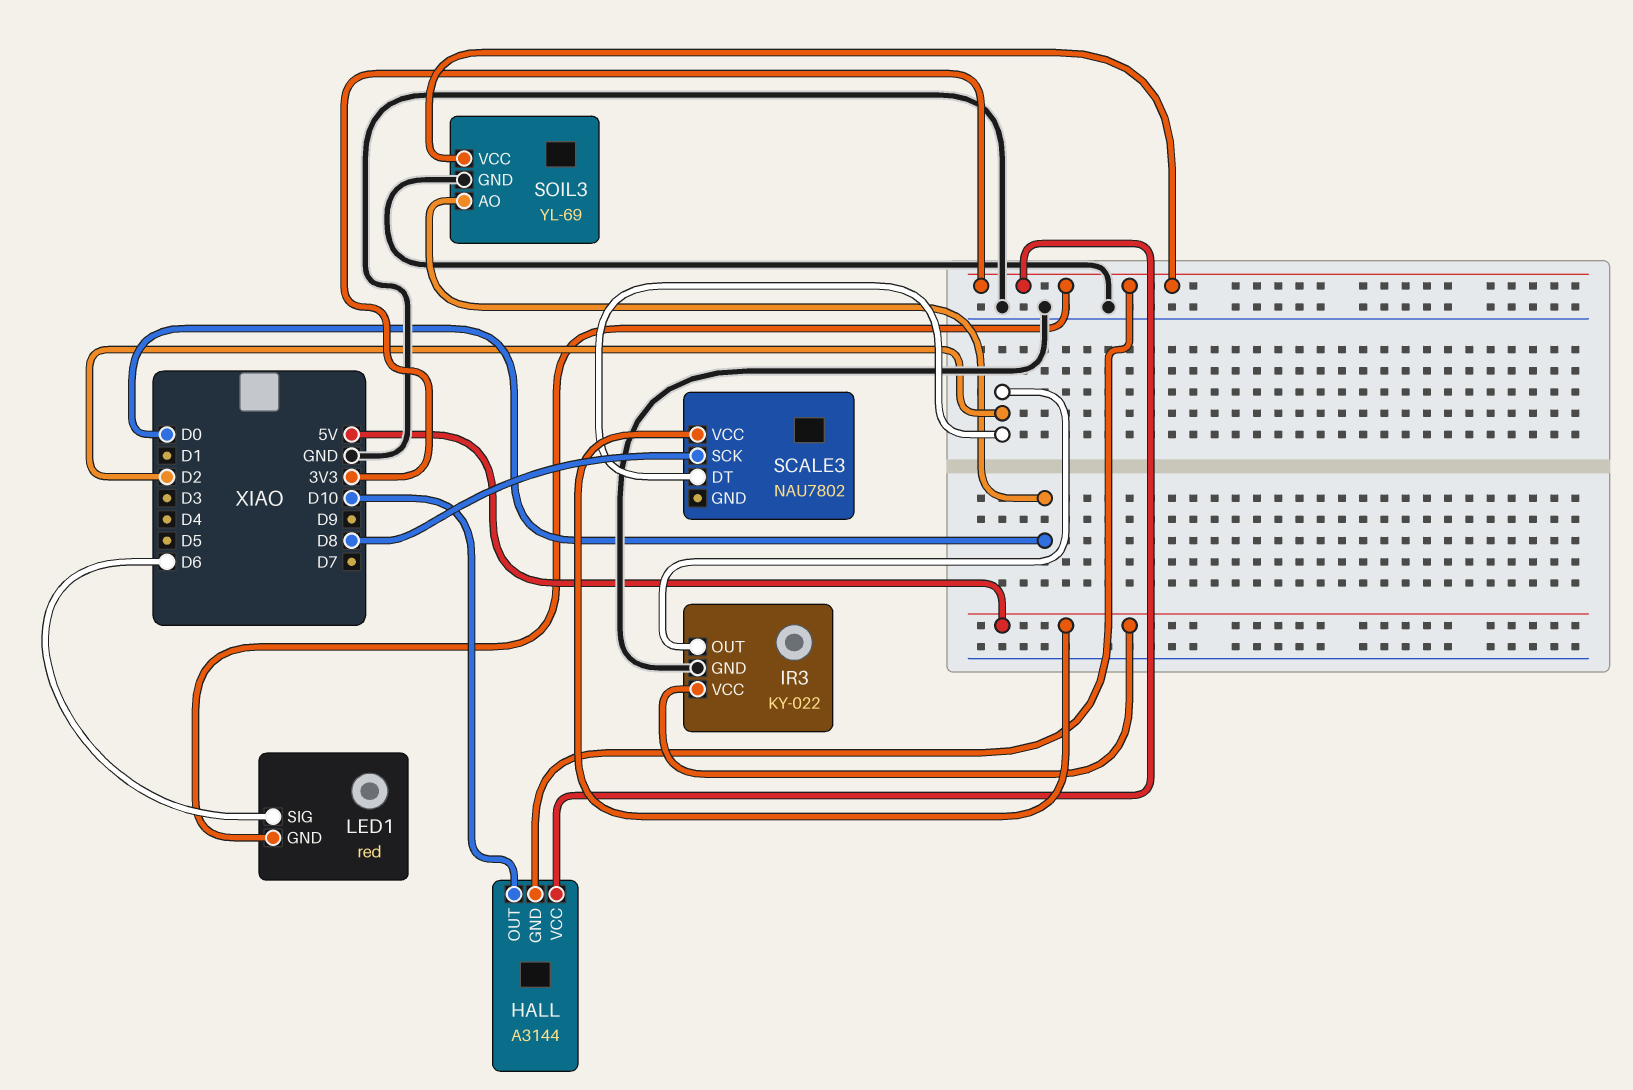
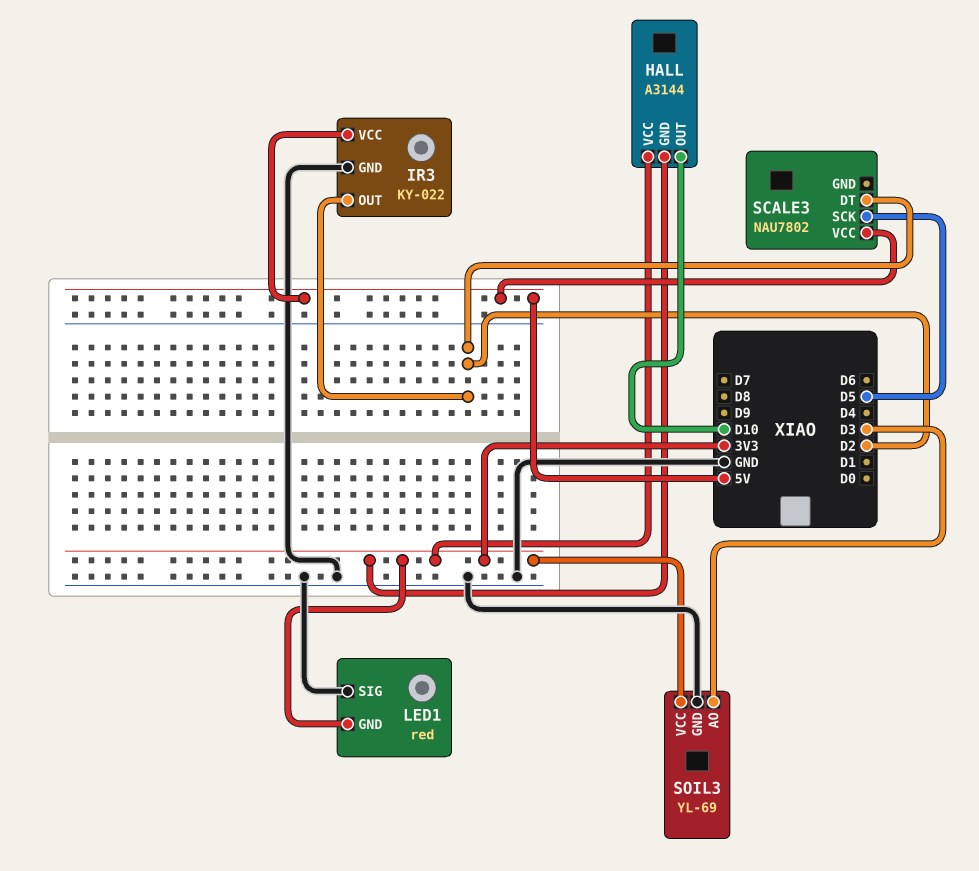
LED1 pin SIG: D6 -> GND
SCALE3 pin SCK: D8 -> D5
SOIL3 pin AO: D0 -> D3

